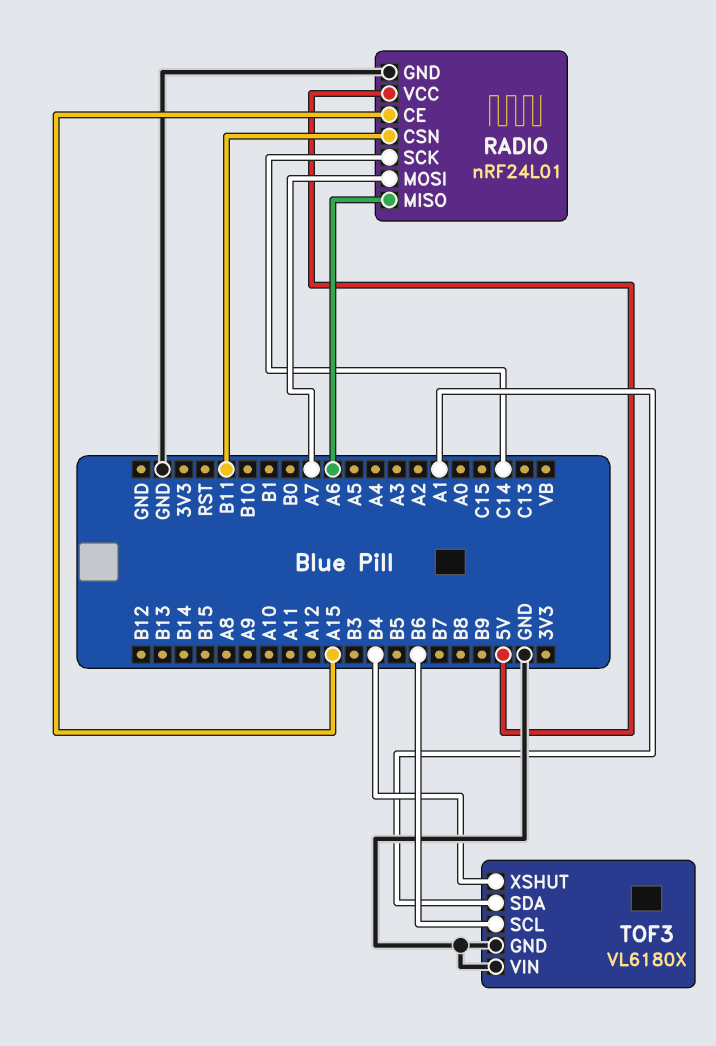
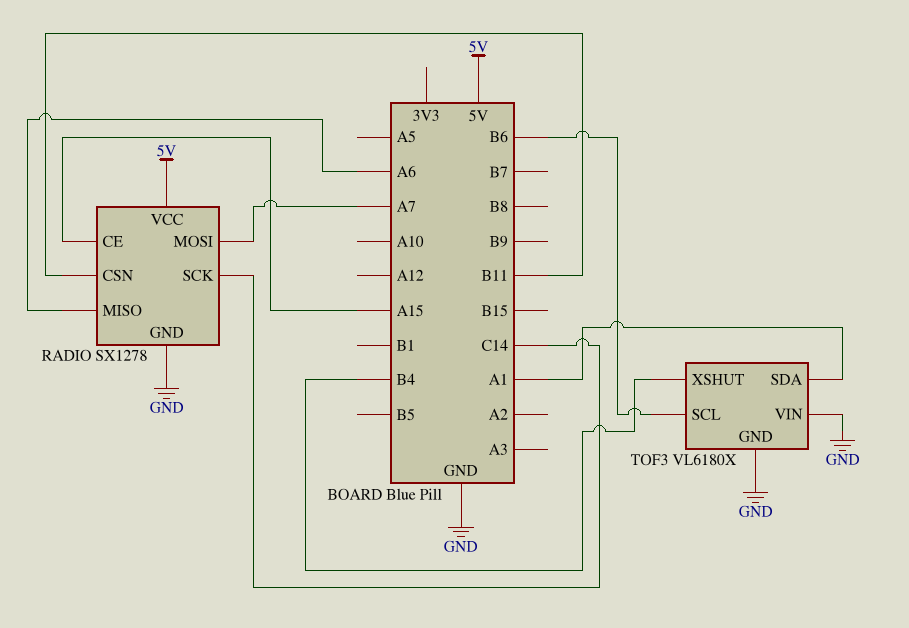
RADIO: nRF24L01 -> SX1278

